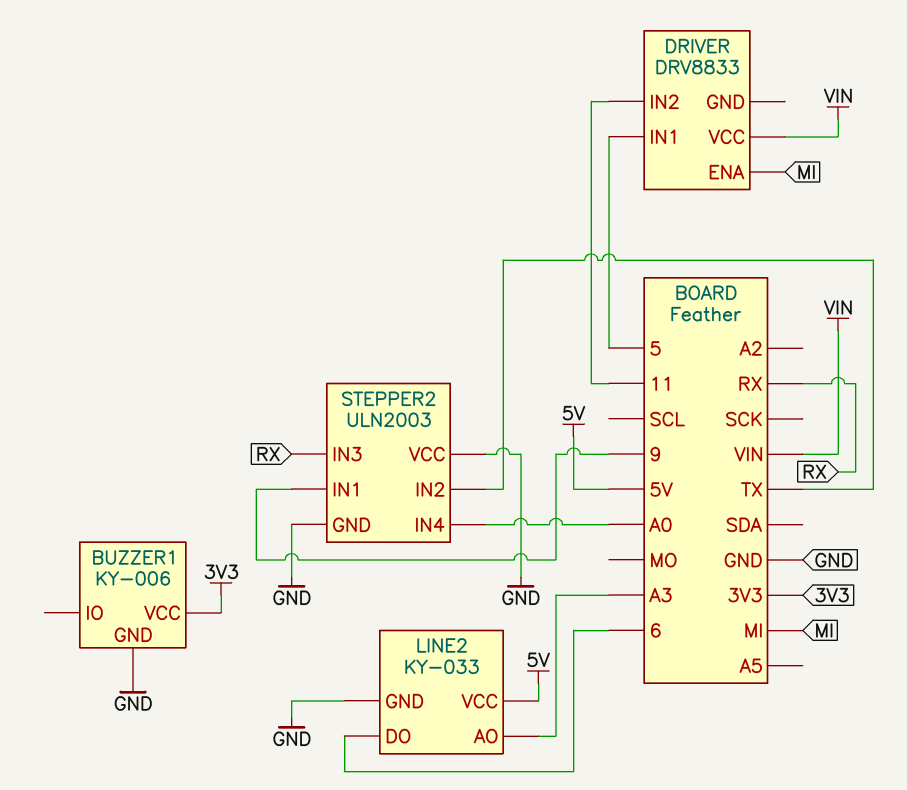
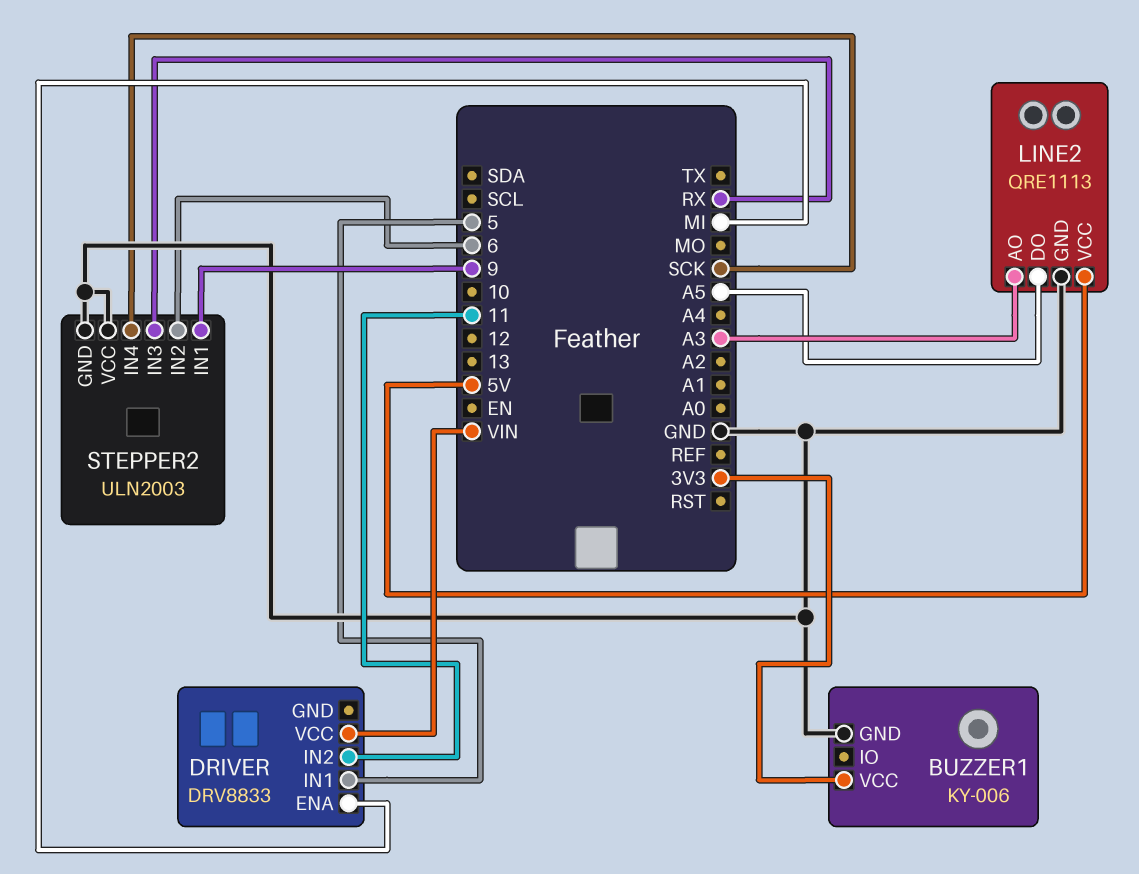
LINE2: KY-033 -> QRE1113
LINE2 pin DO: 6 -> A5
STEPPER2 pin IN2: TX -> 6
STEPPER2 pin IN4: A0 -> SCK

